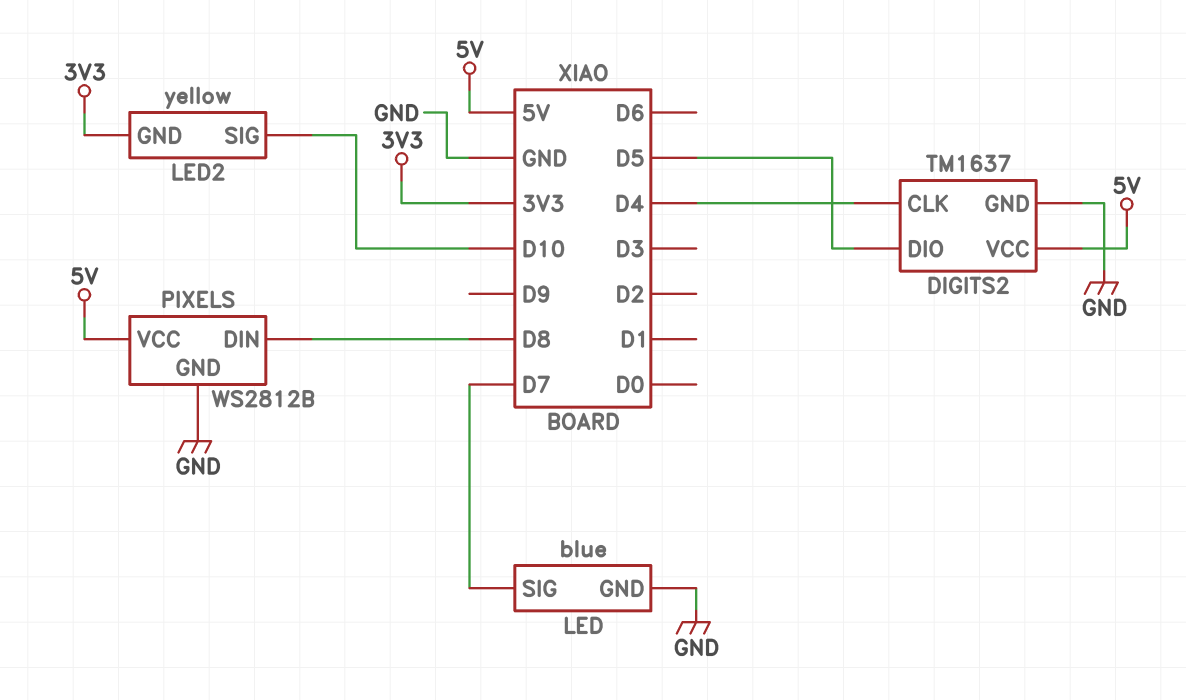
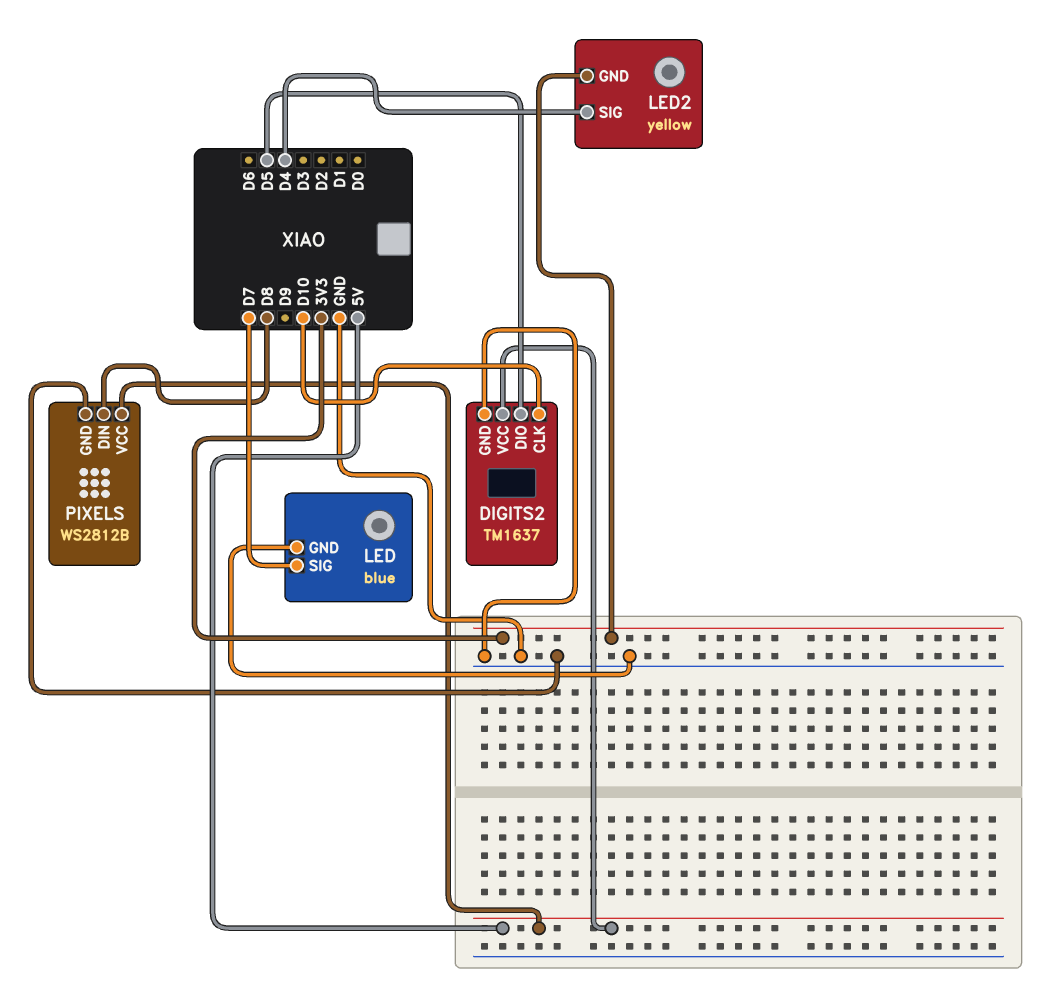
DIGITS2 pin CLK: D4 -> D10
LED2 pin SIG: D10 -> D4

